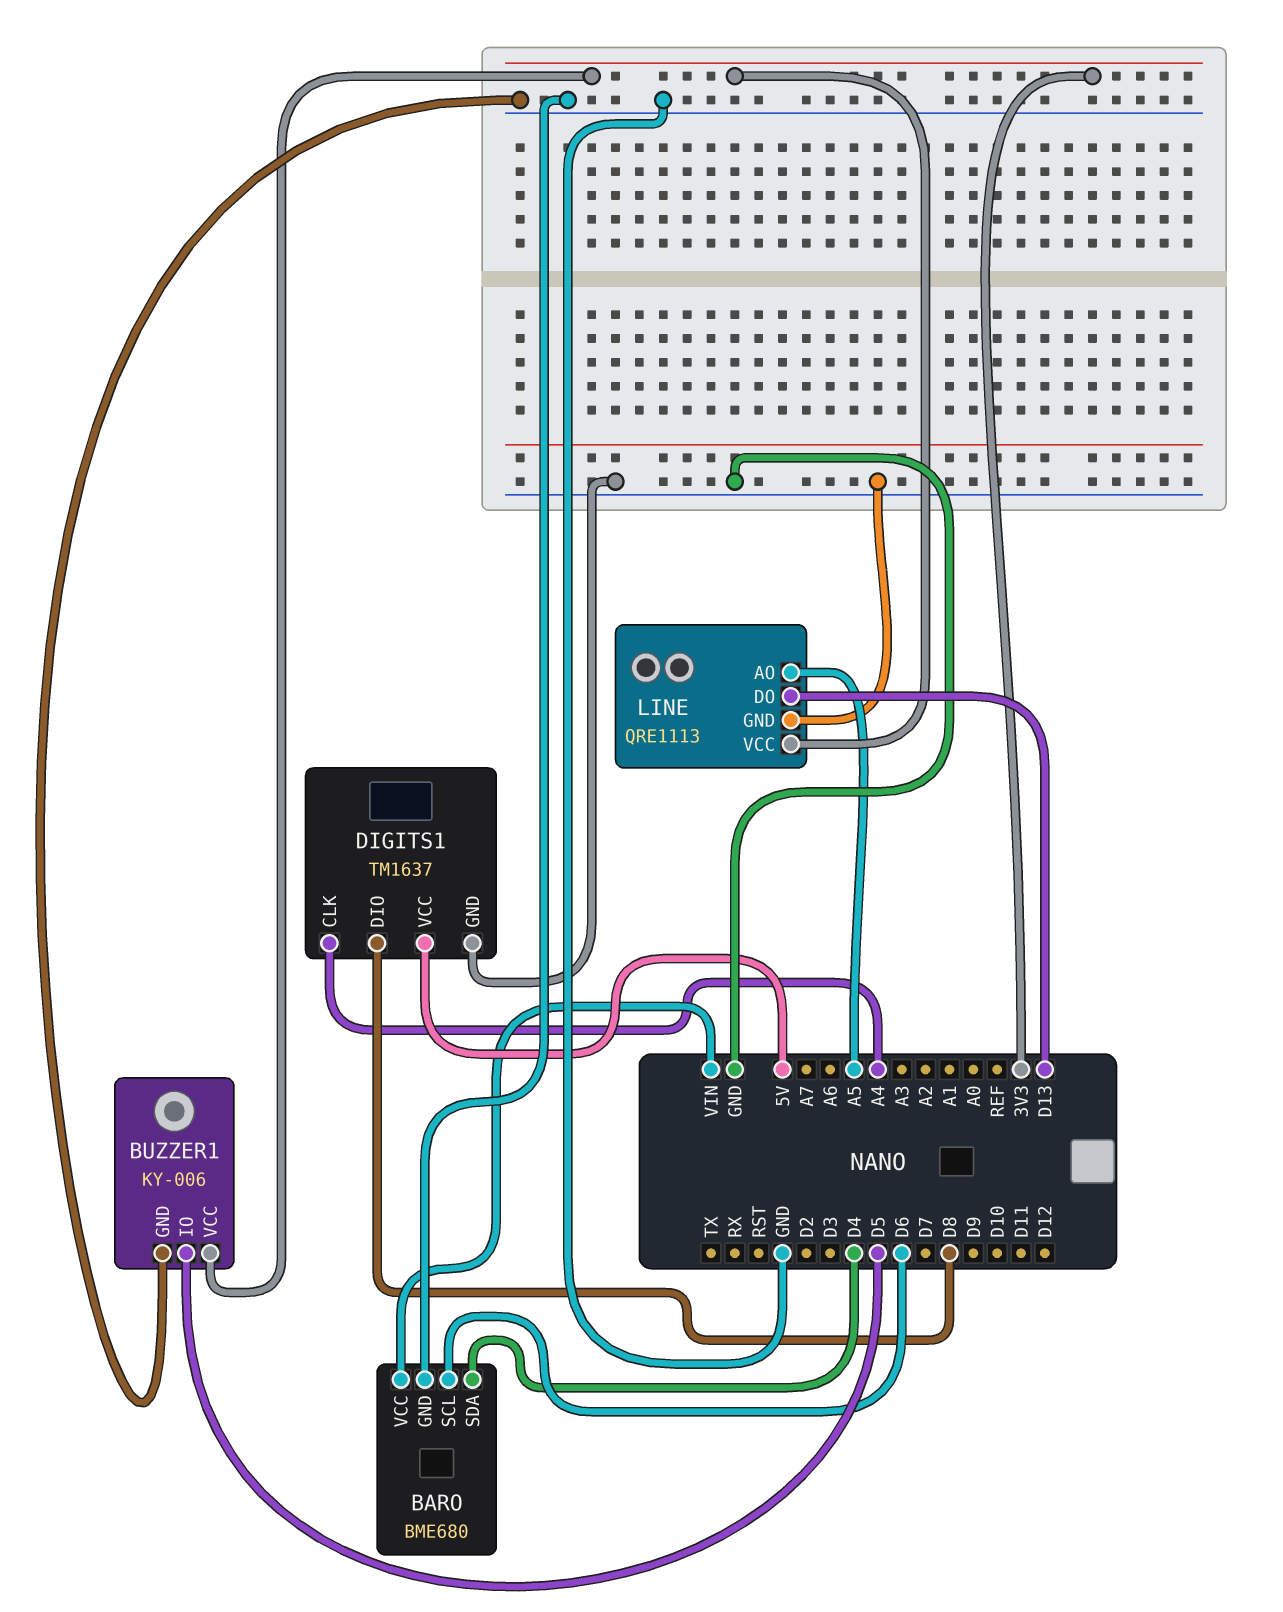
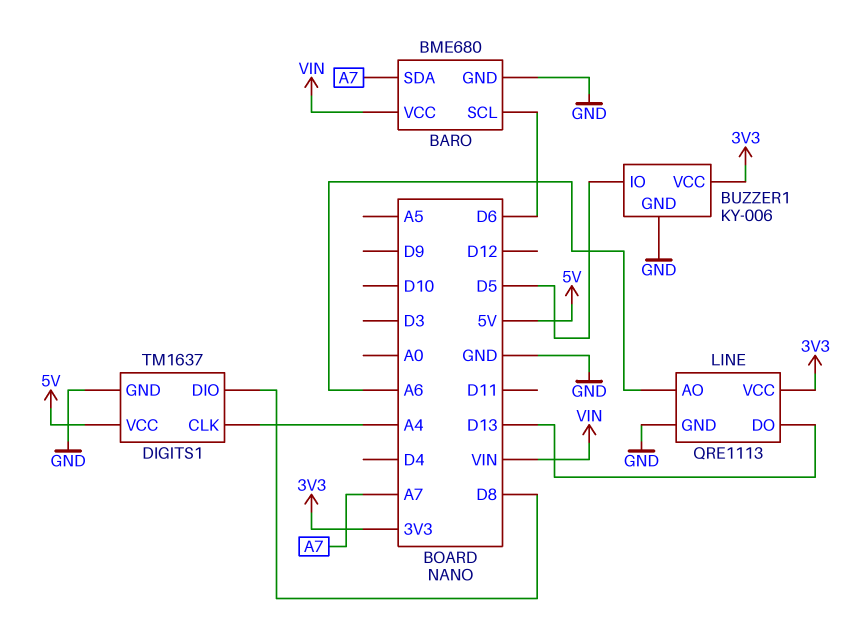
BARO pin SDA: D4 -> A7
LINE pin AO: A5 -> A6

